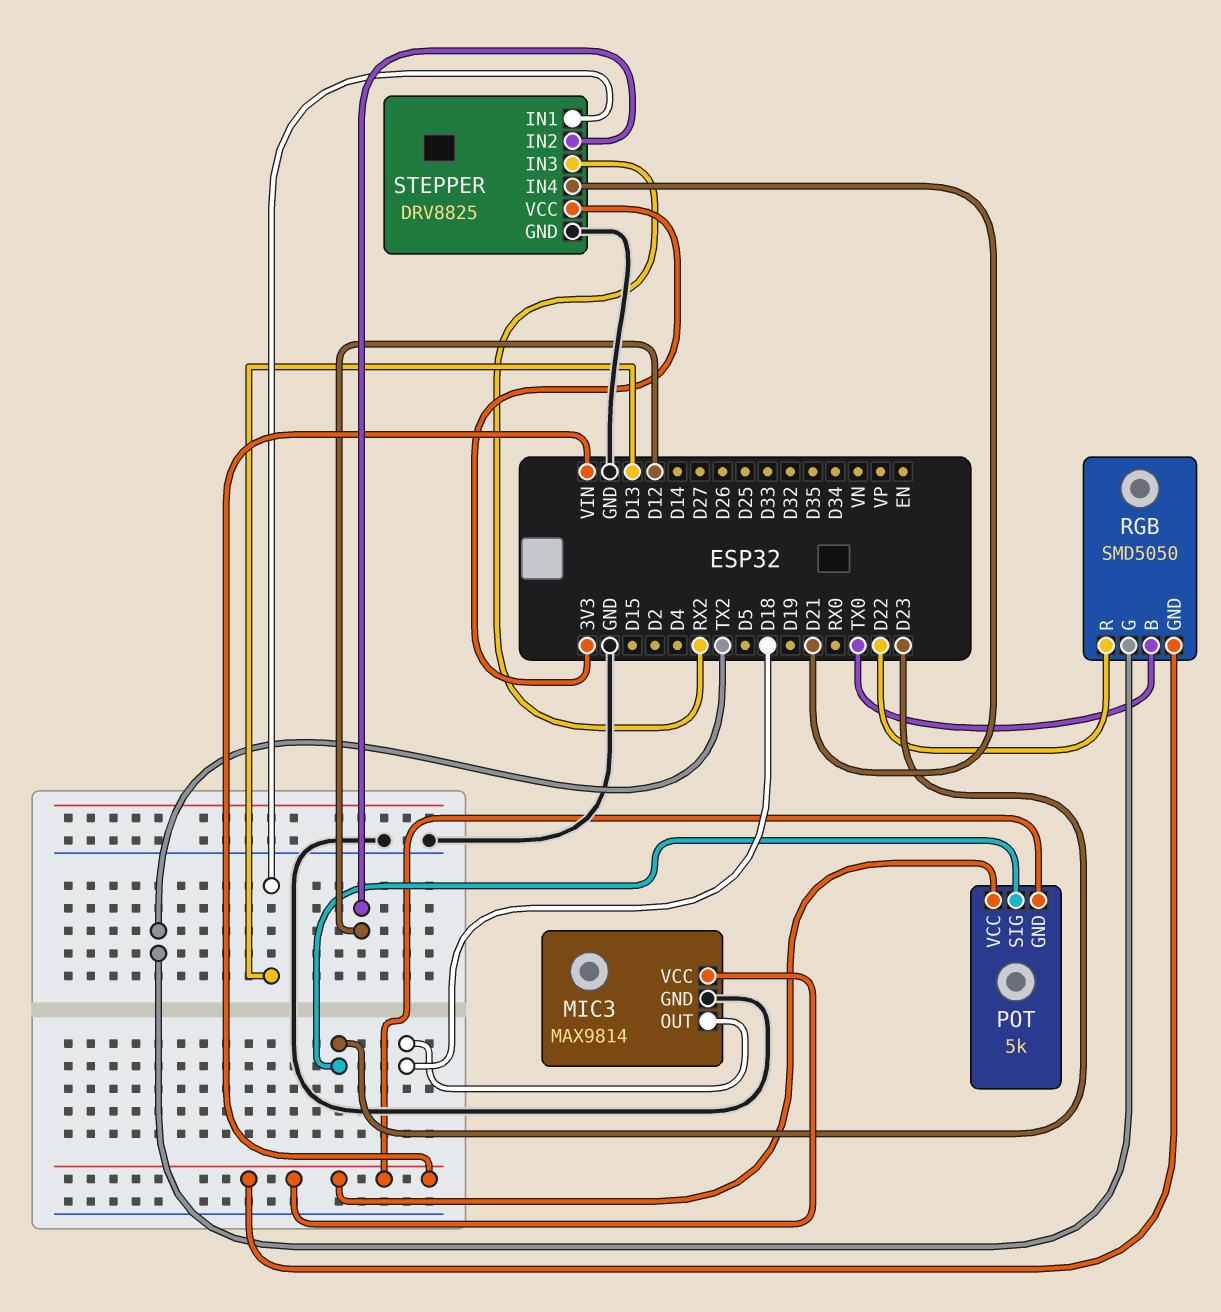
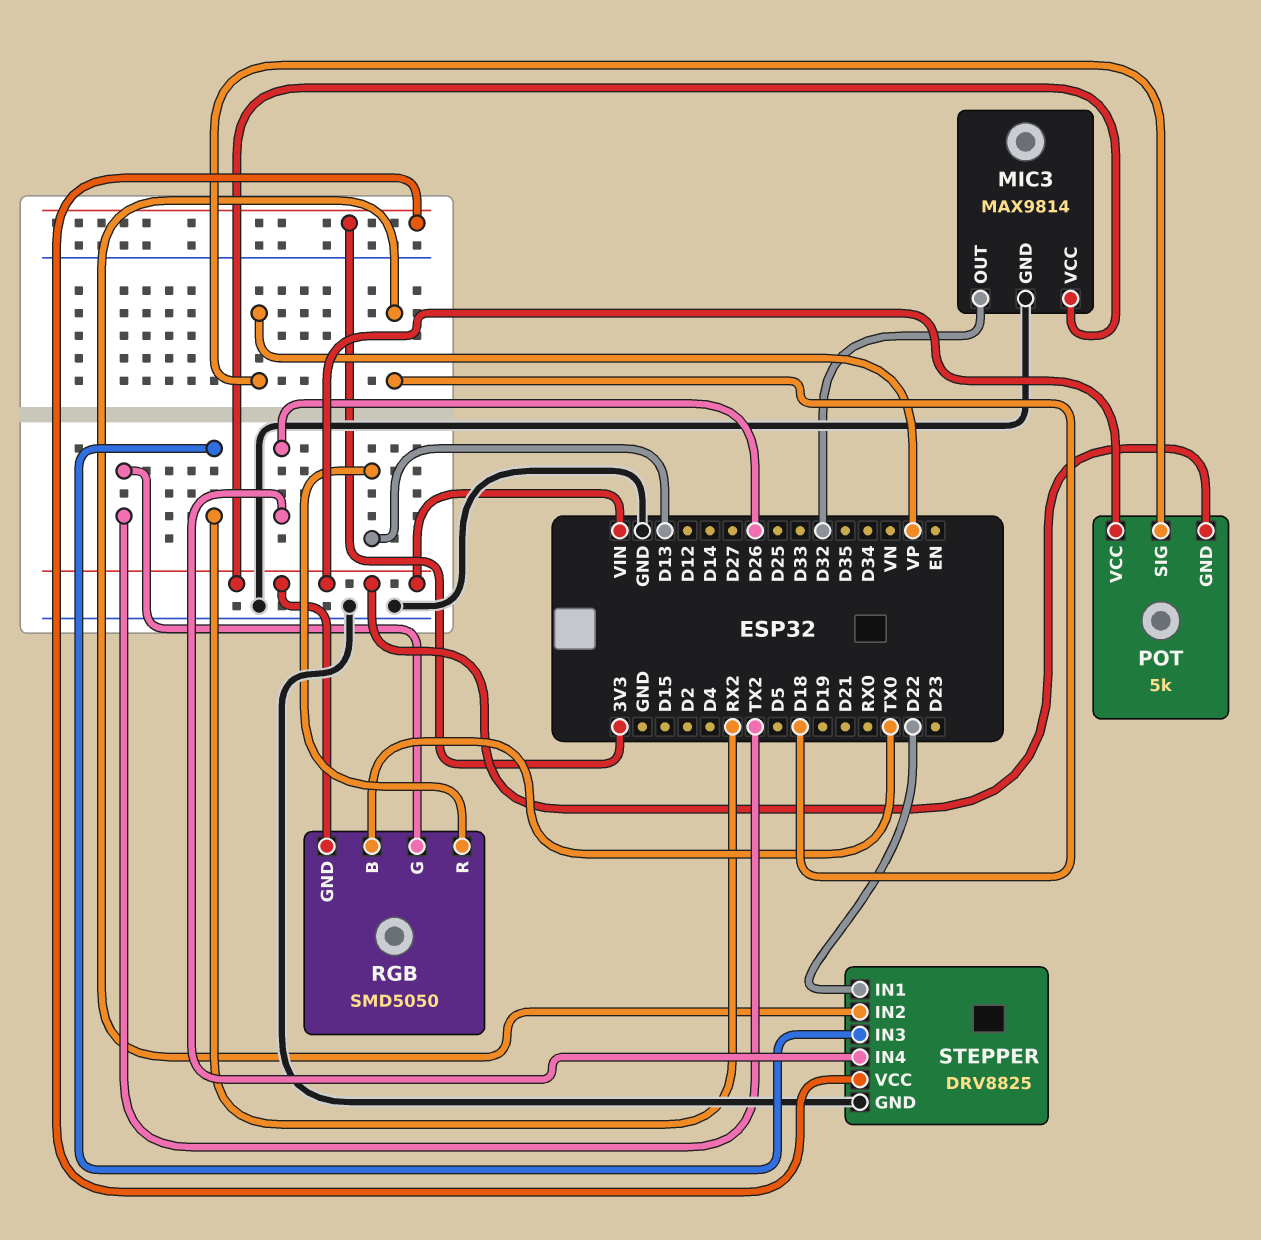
MIC3 pin OUT: D18 -> D32
POT pin SIG: D23 -> VP
RGB pin R: D22 -> D13
STEPPER pin IN1: D13 -> D22
STEPPER pin IN2: D12 -> D18
STEPPER pin IN4: D21 -> D26

